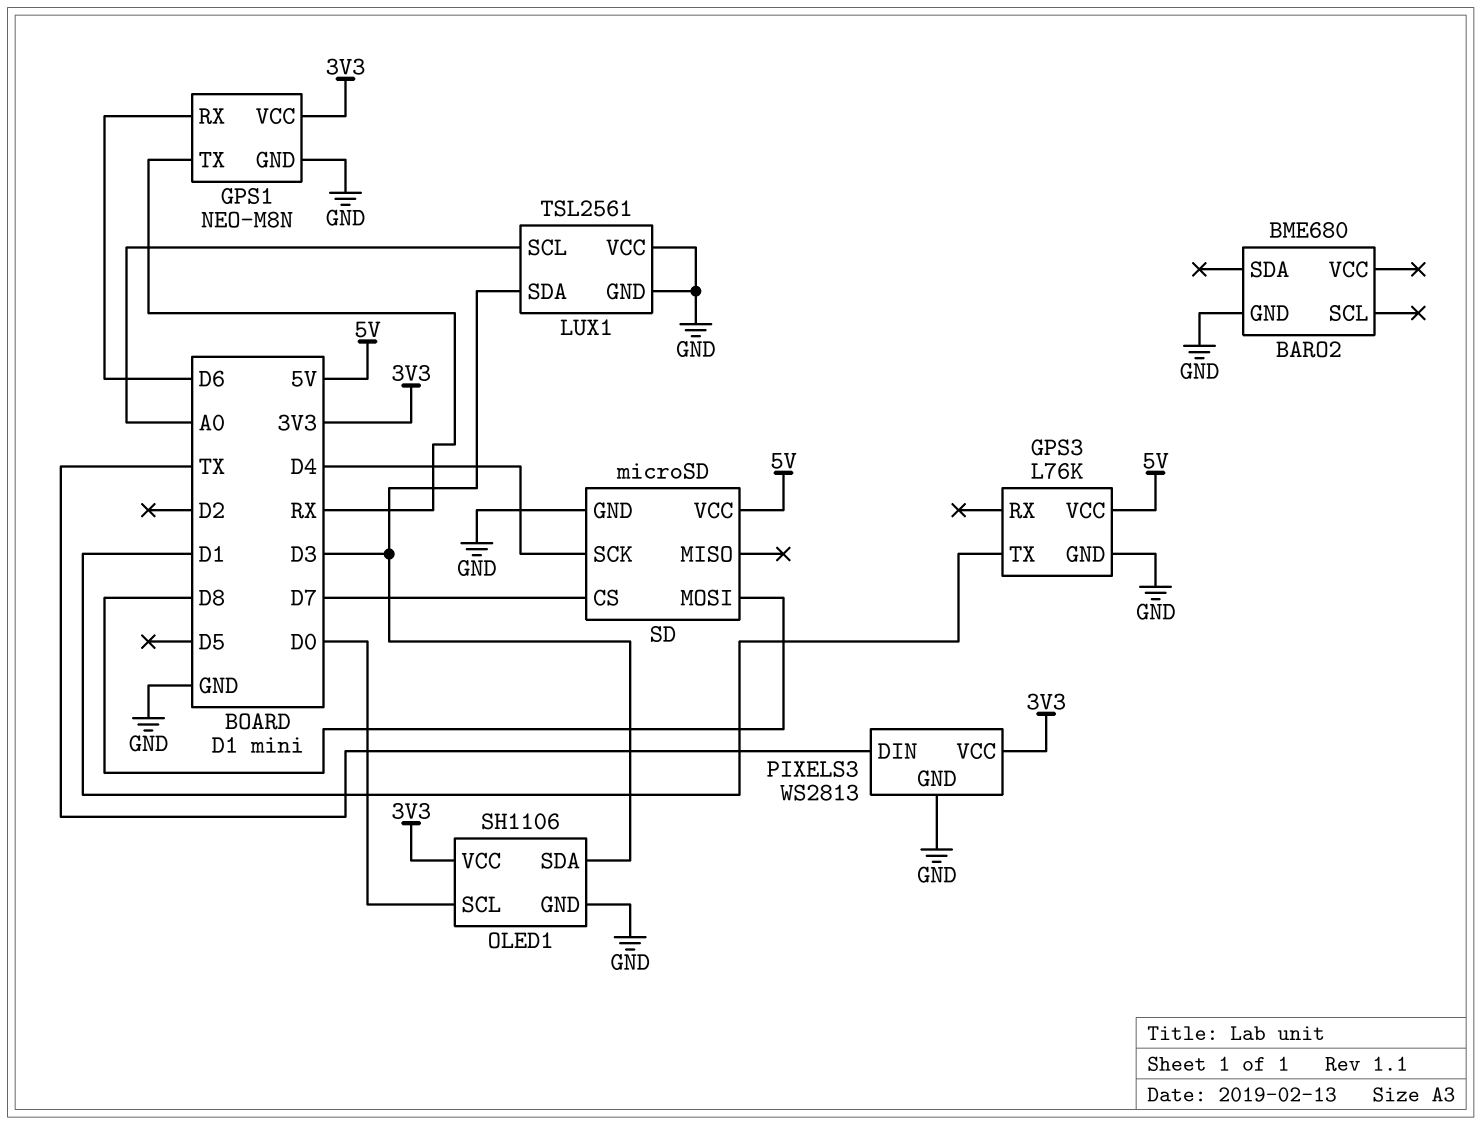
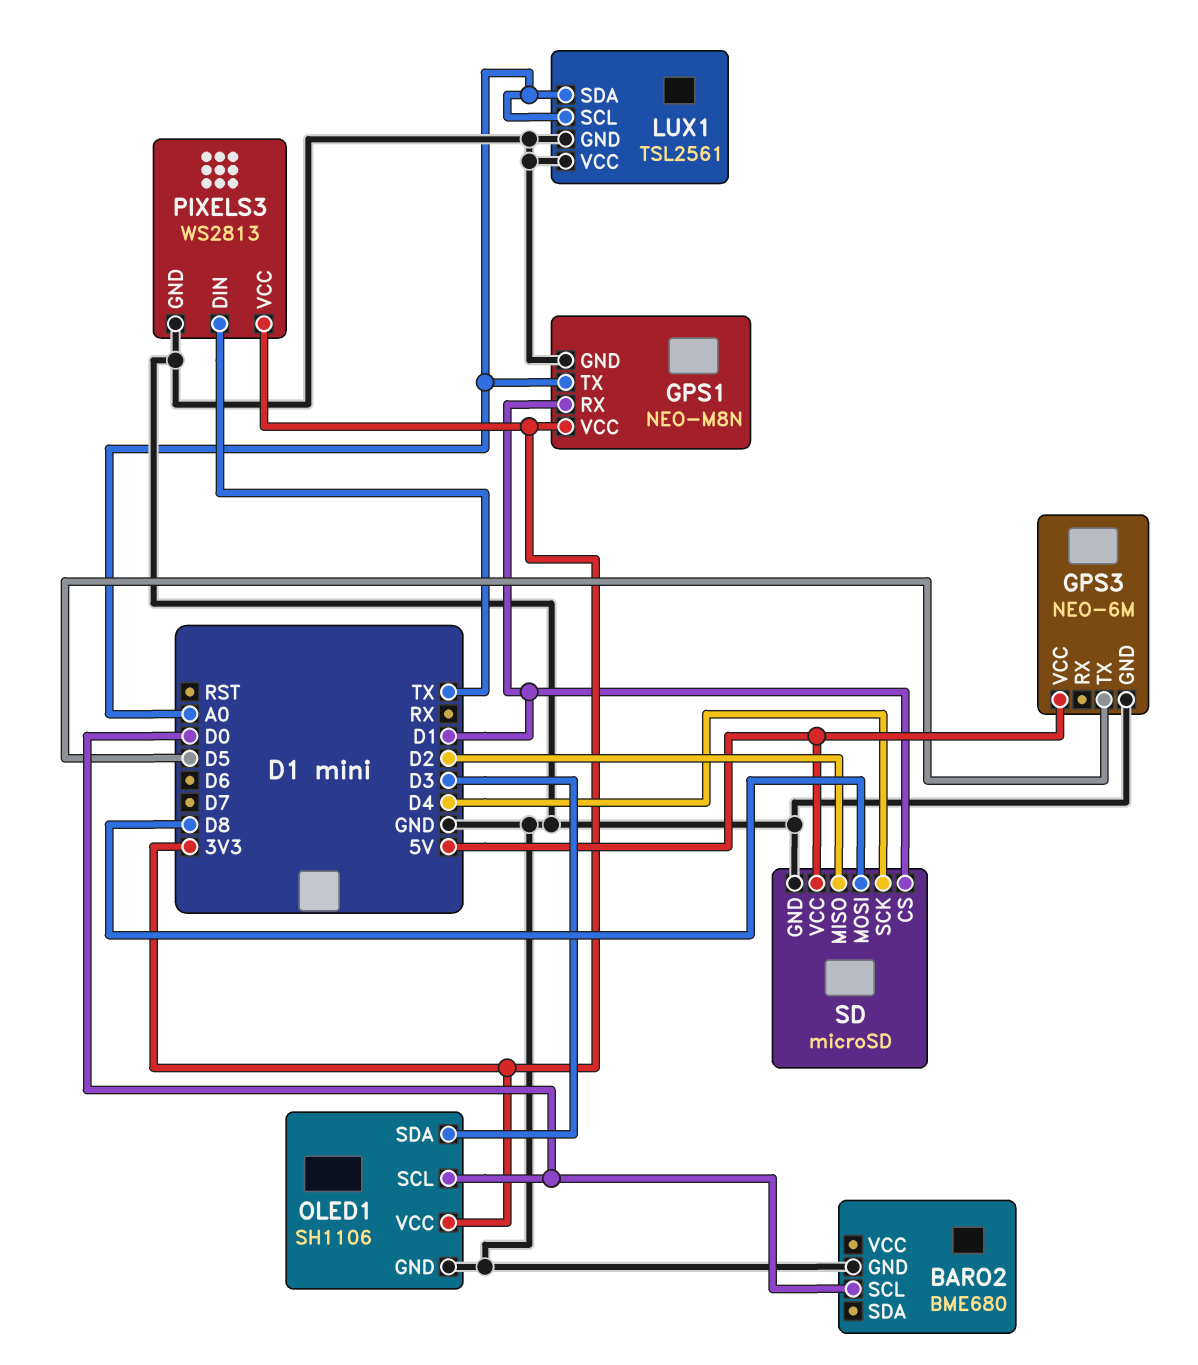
BARO2 pin SCL: none -> D0
GPS1 pin RX: D6 -> D1
GPS1 pin TX: RX -> A0
GPS3: L76K -> NEO-6M
GPS3 pin TX: D1 -> D5
LUX1 pin SDA: D3 -> A0
SD pin CS: D7 -> D1
SD pin MISO: none -> D2

